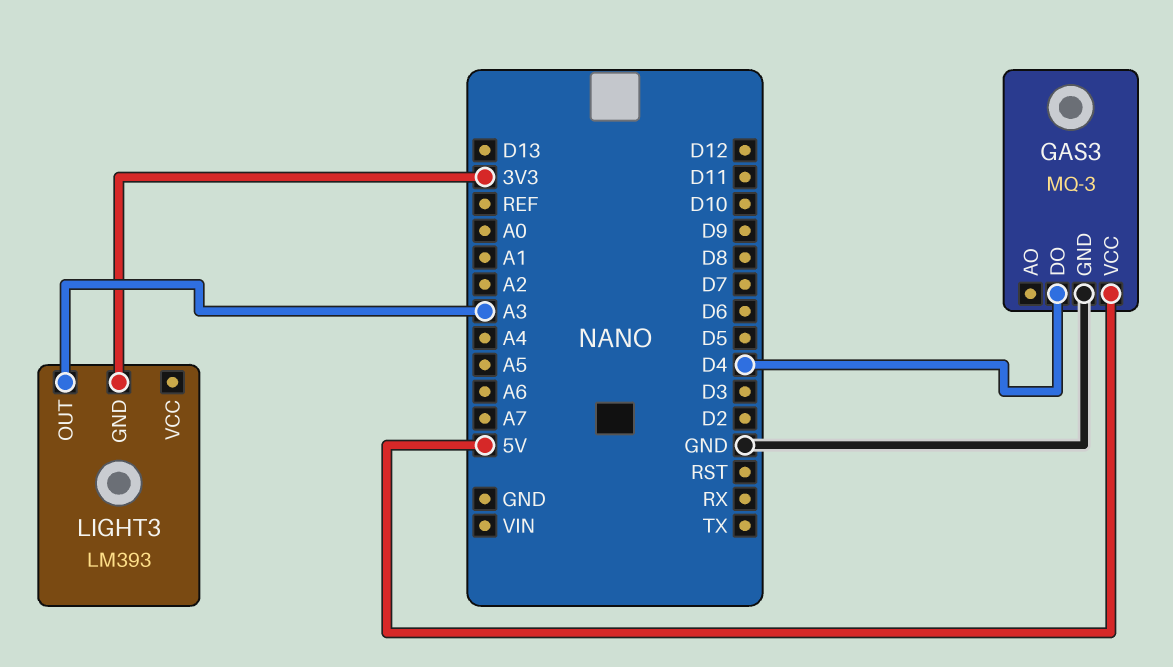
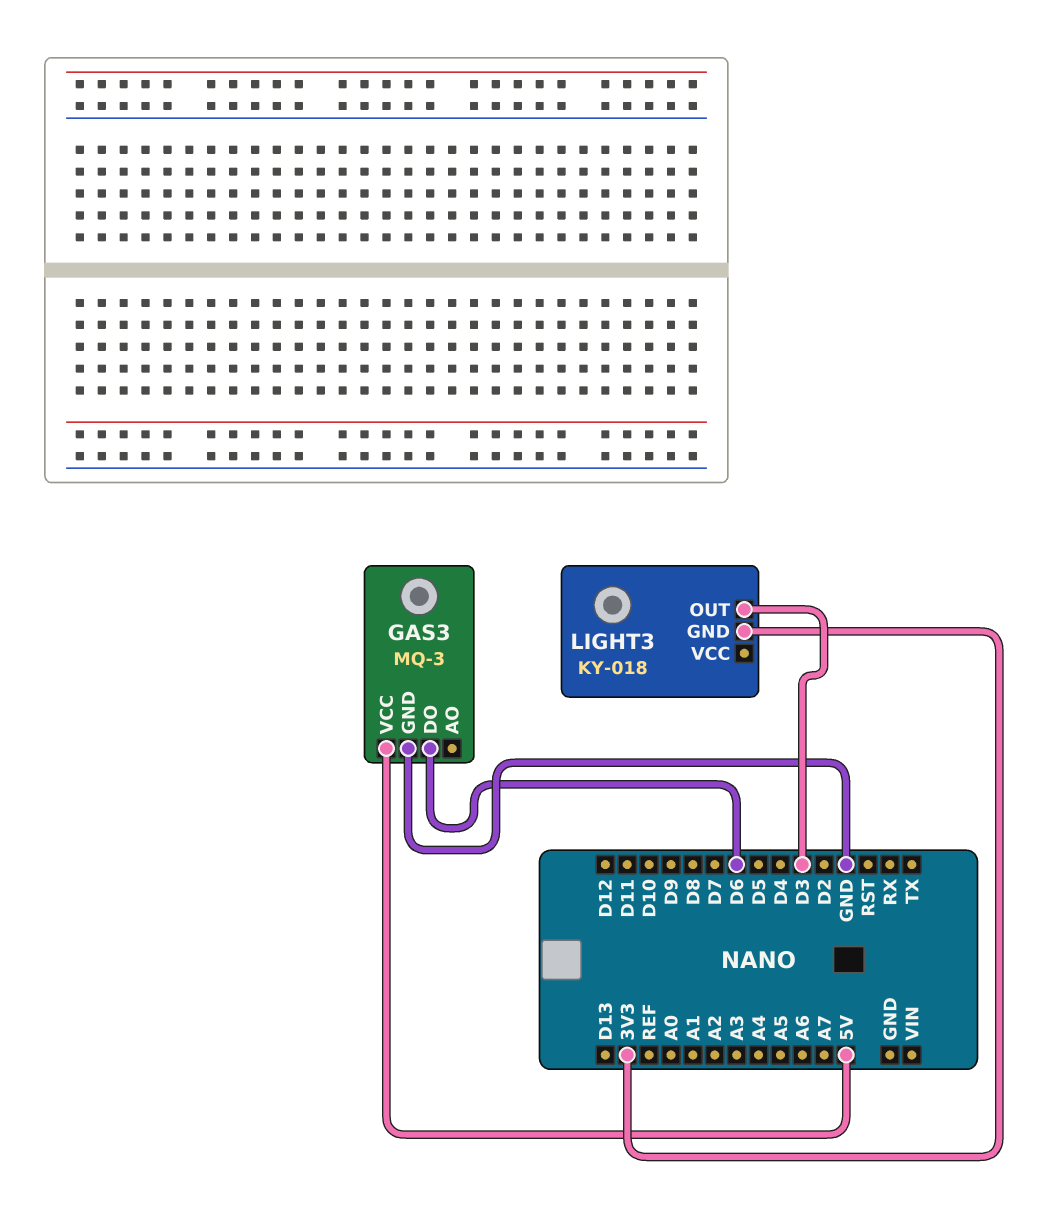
GAS3 pin DO: D4 -> D6
LIGHT3: LM393 -> KY-018
LIGHT3 pin OUT: A3 -> D3

